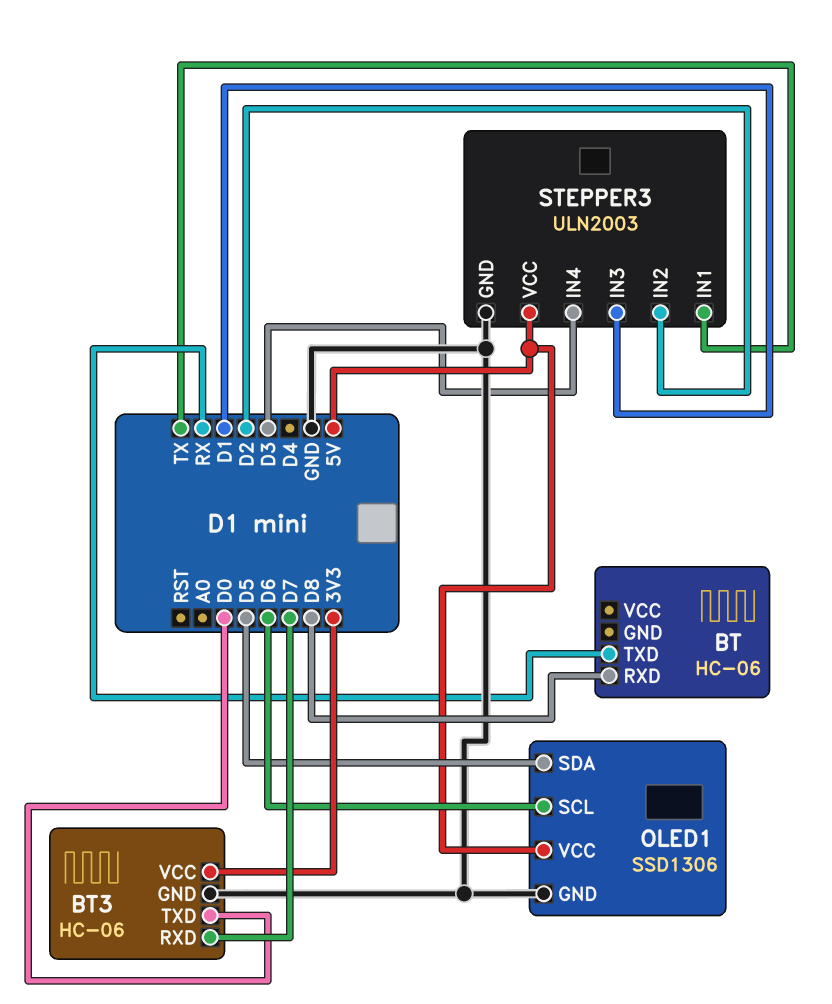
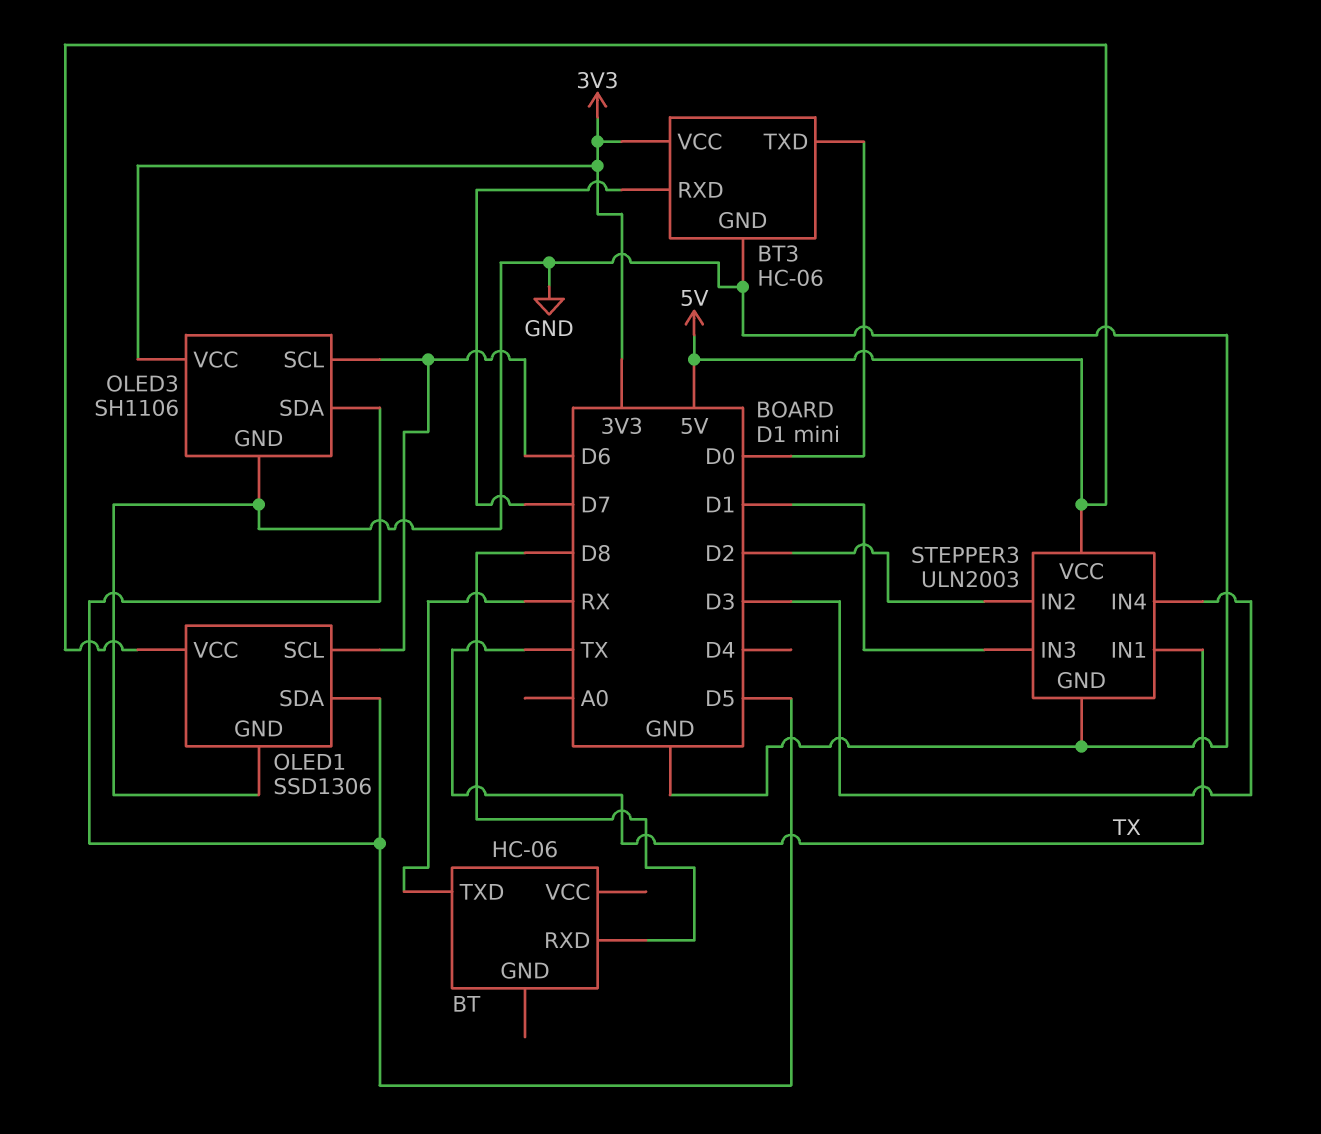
OLED3: none -> SH1106
OLED3 pin GND: none -> GND
OLED3 pin SCL: none -> D6
OLED3 pin SDA: none -> D5
OLED3 pin VCC: none -> 3V3

